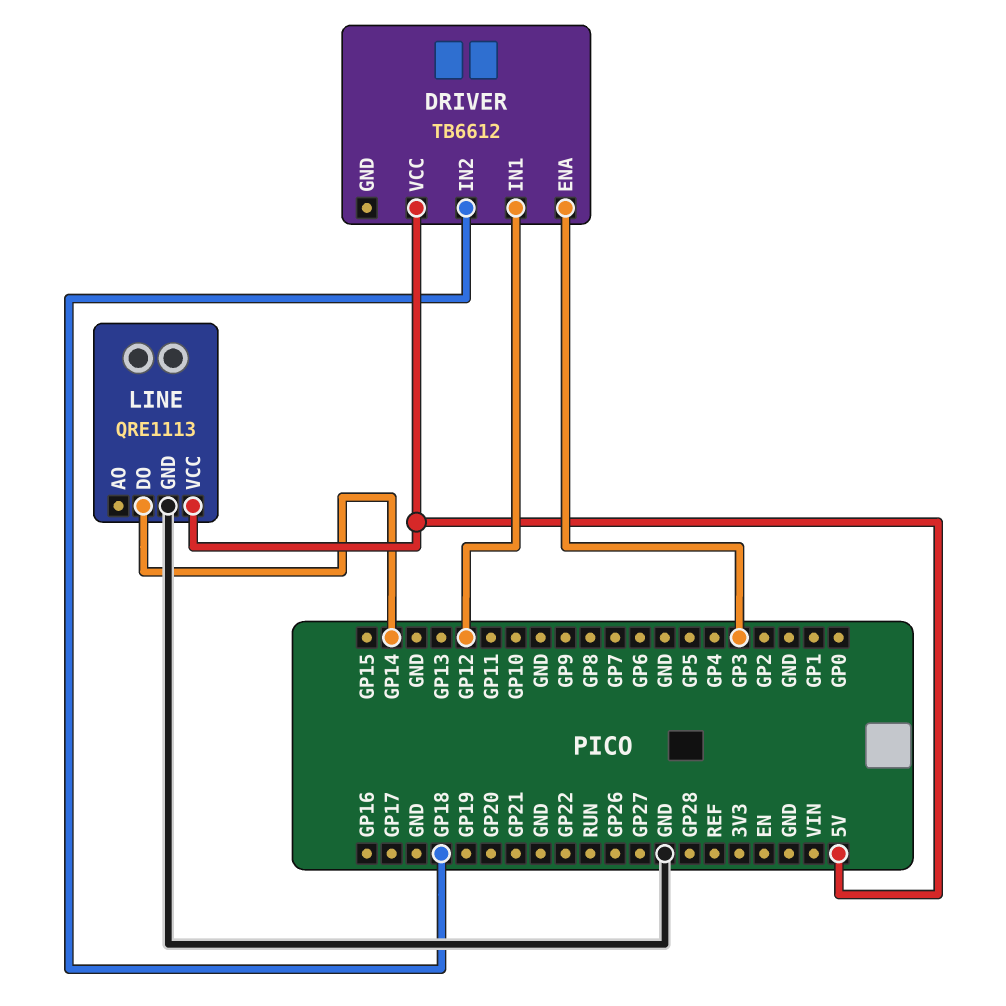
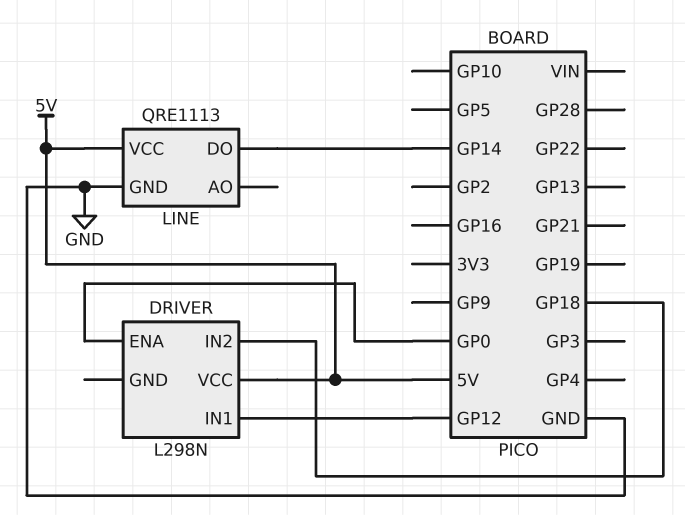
DRIVER: TB6612 -> L298N
DRIVER pin ENA: GP3 -> GP0

